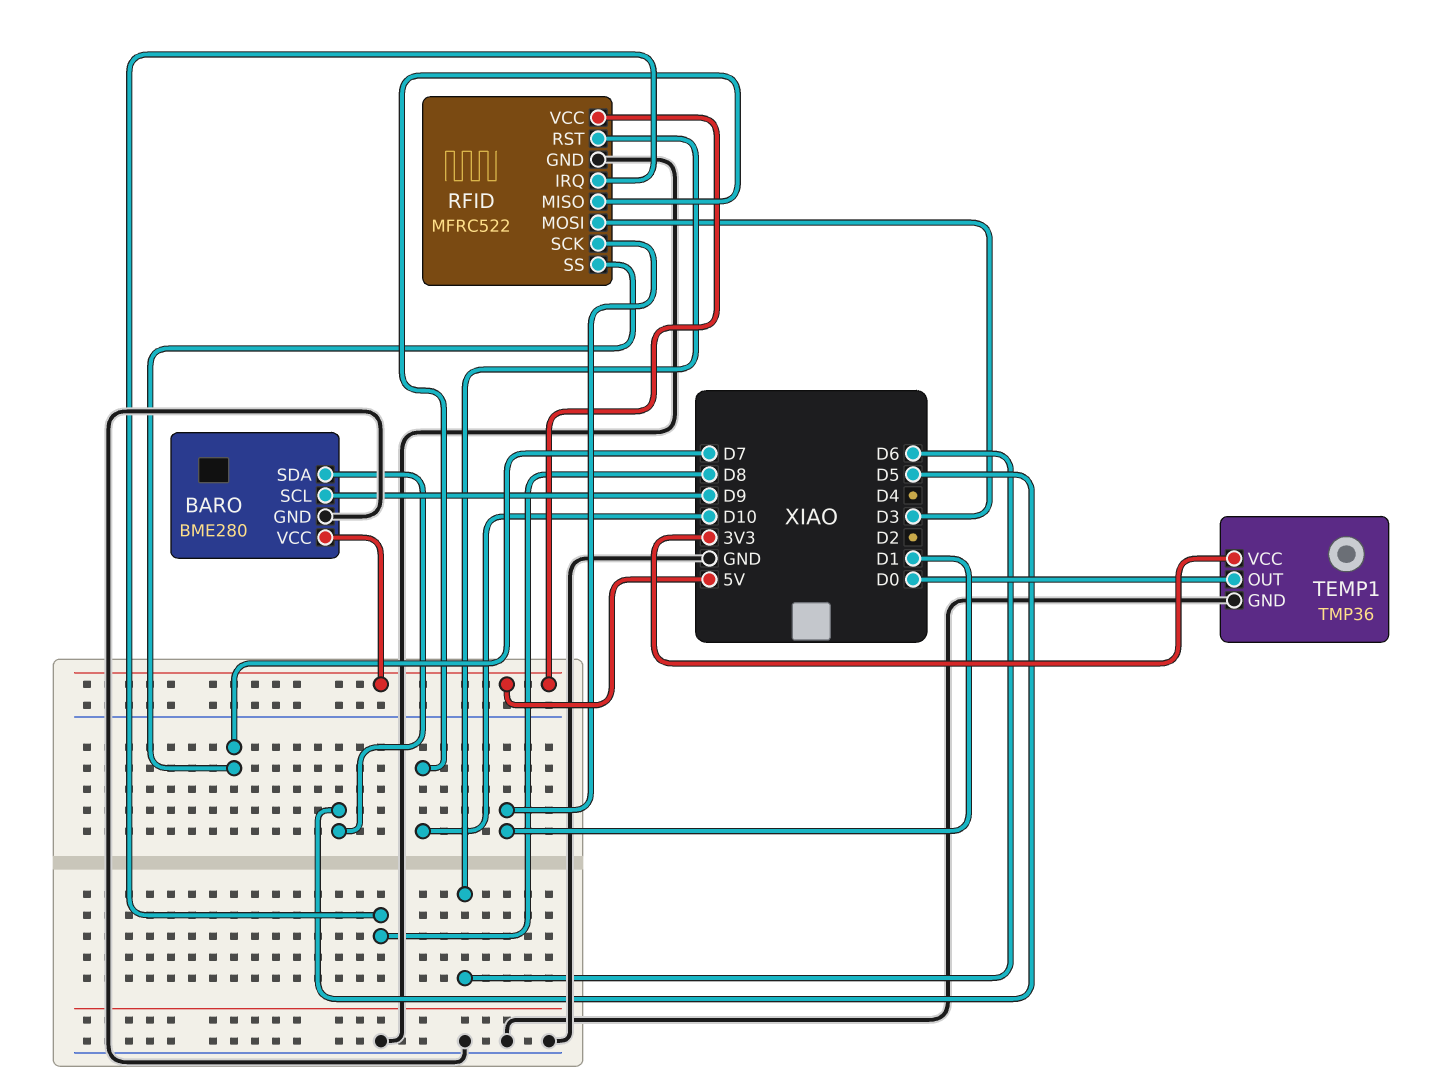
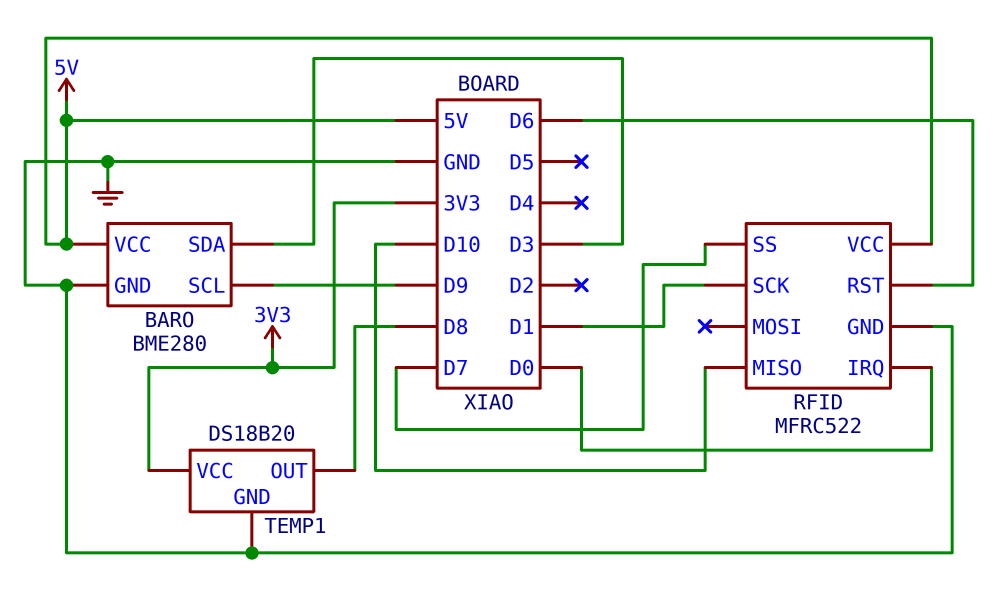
BARO pin SDA: D5 -> D3
RFID pin IRQ: D8 -> D0
RFID pin MOSI: D3 -> none
TEMP1: TMP36 -> DS18B20
TEMP1 pin OUT: D0 -> D8

